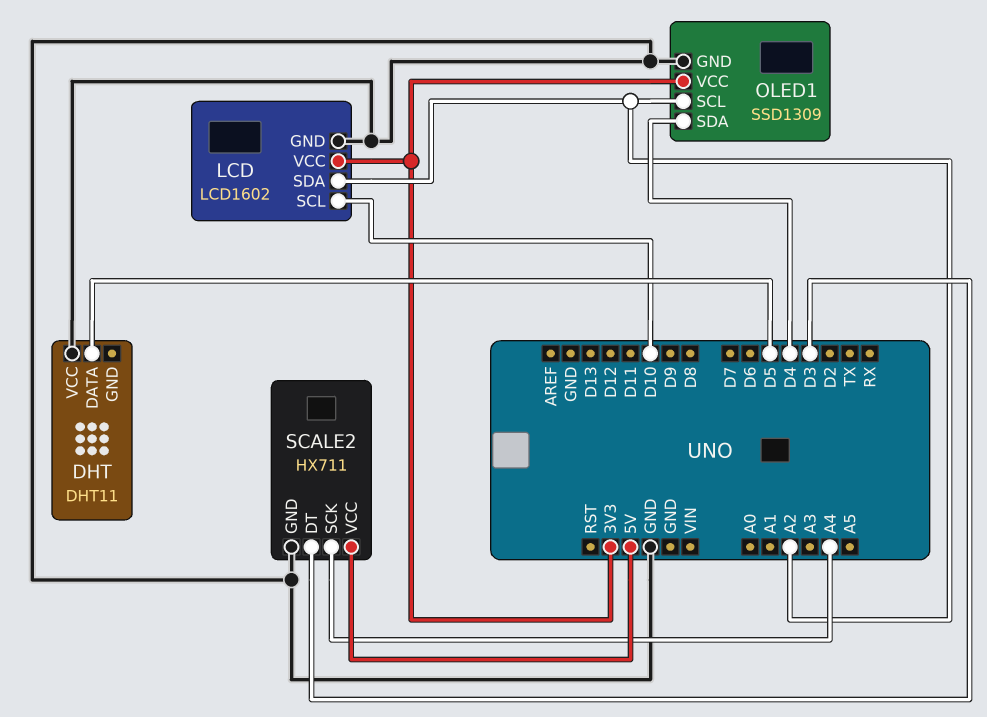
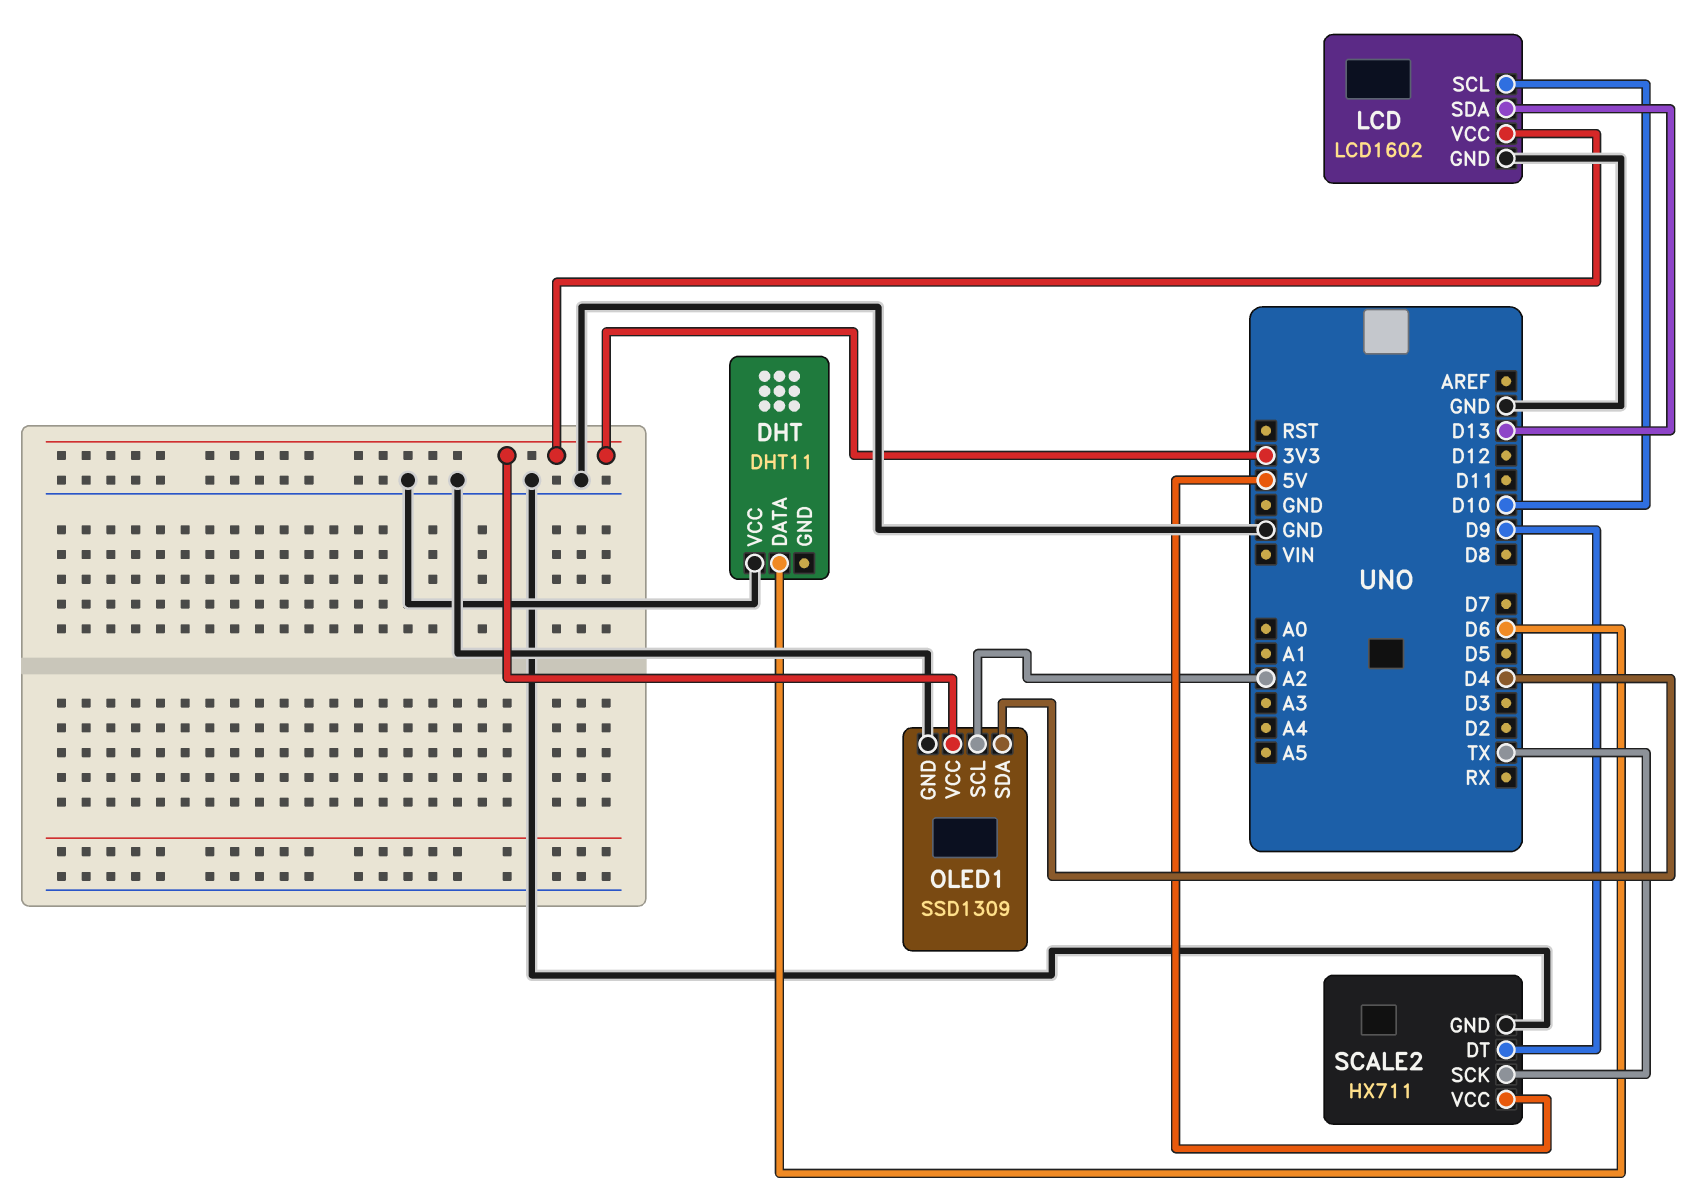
DHT pin DATA: D5 -> D6
LCD pin SDA: A2 -> D13
SCALE2 pin DT: D3 -> D9
SCALE2 pin SCK: A4 -> TX

